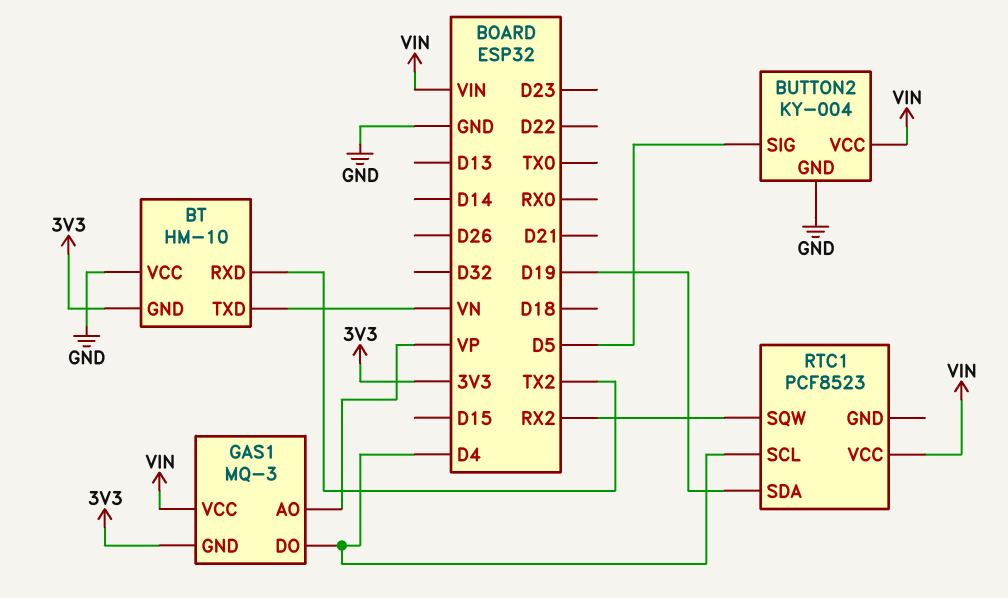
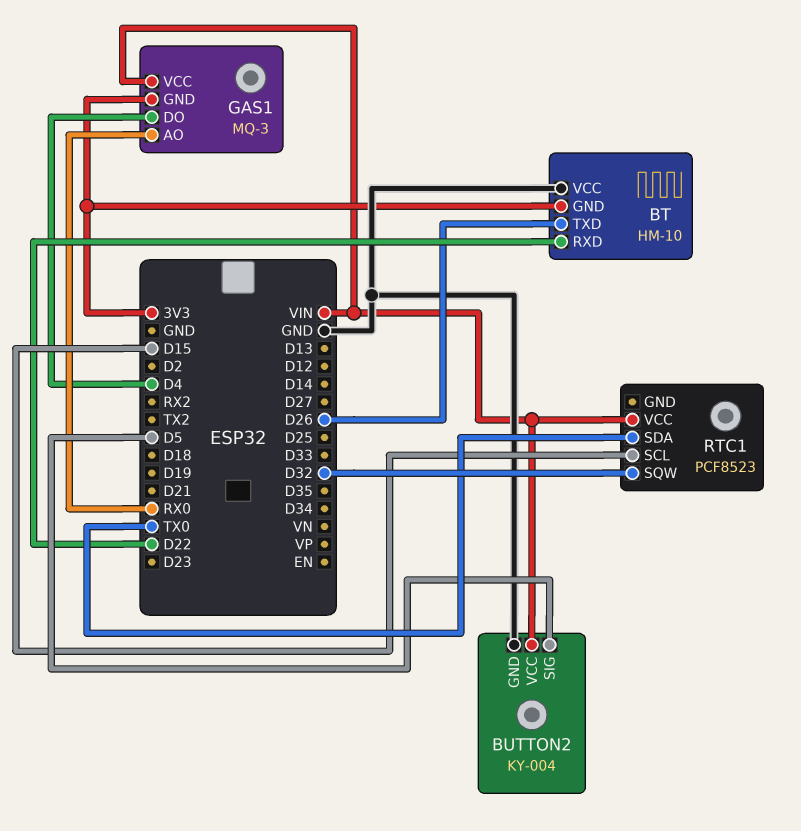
BT pin RXD: TX2 -> D22
BT pin TXD: VN -> D26
GAS1 pin AO: VP -> RX0
RTC1 pin SCL: D4 -> D15
RTC1 pin SDA: D19 -> TX0
RTC1 pin SQW: RX2 -> D32

